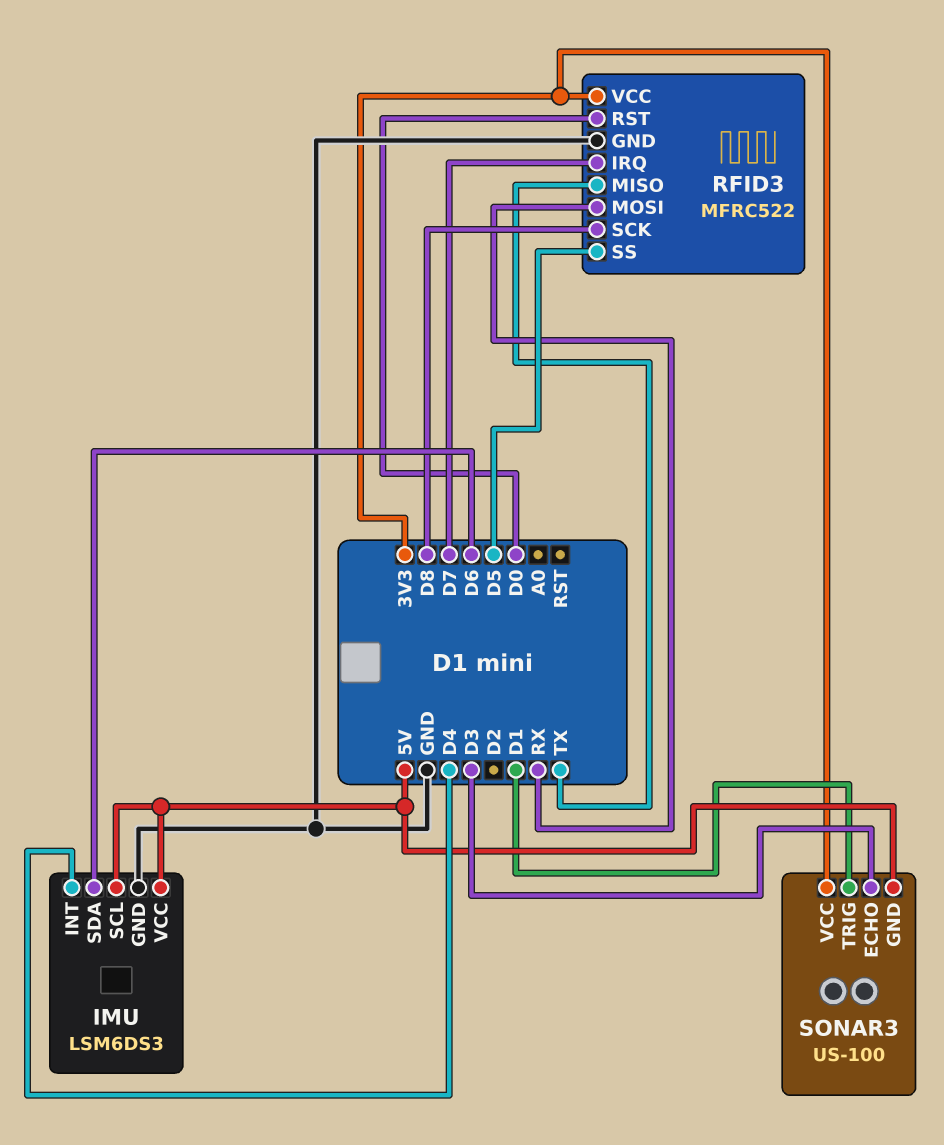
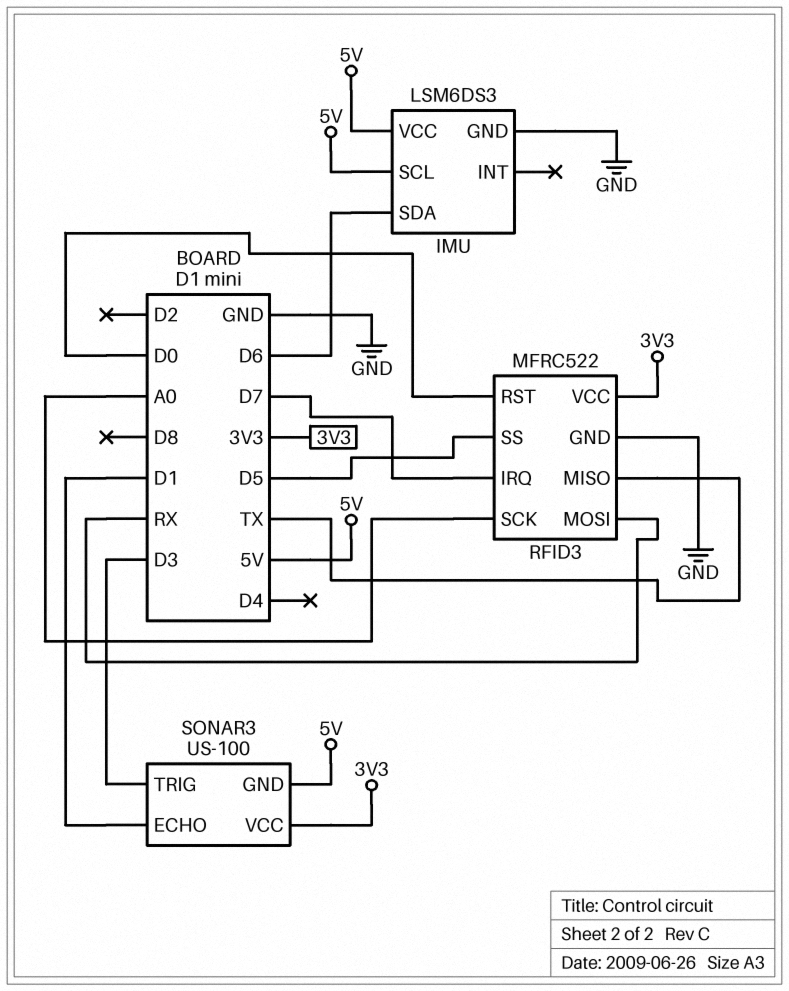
IMU pin INT: D4 -> none
RFID3 pin SCK: D8 -> A0
SONAR3 pin ECHO: D3 -> D1
SONAR3 pin TRIG: D1 -> D3

